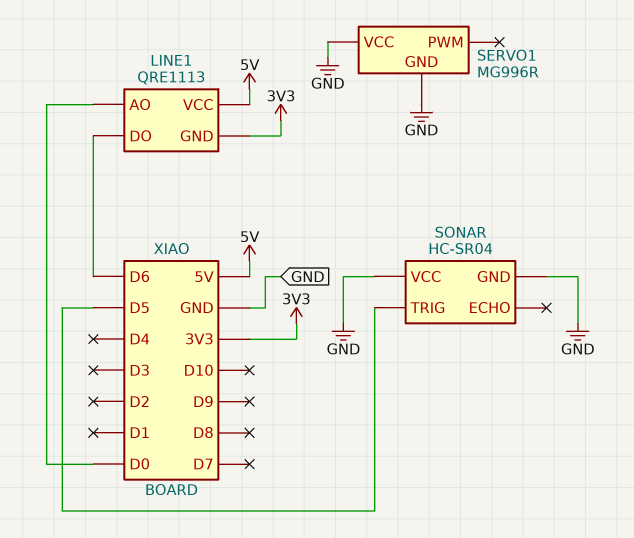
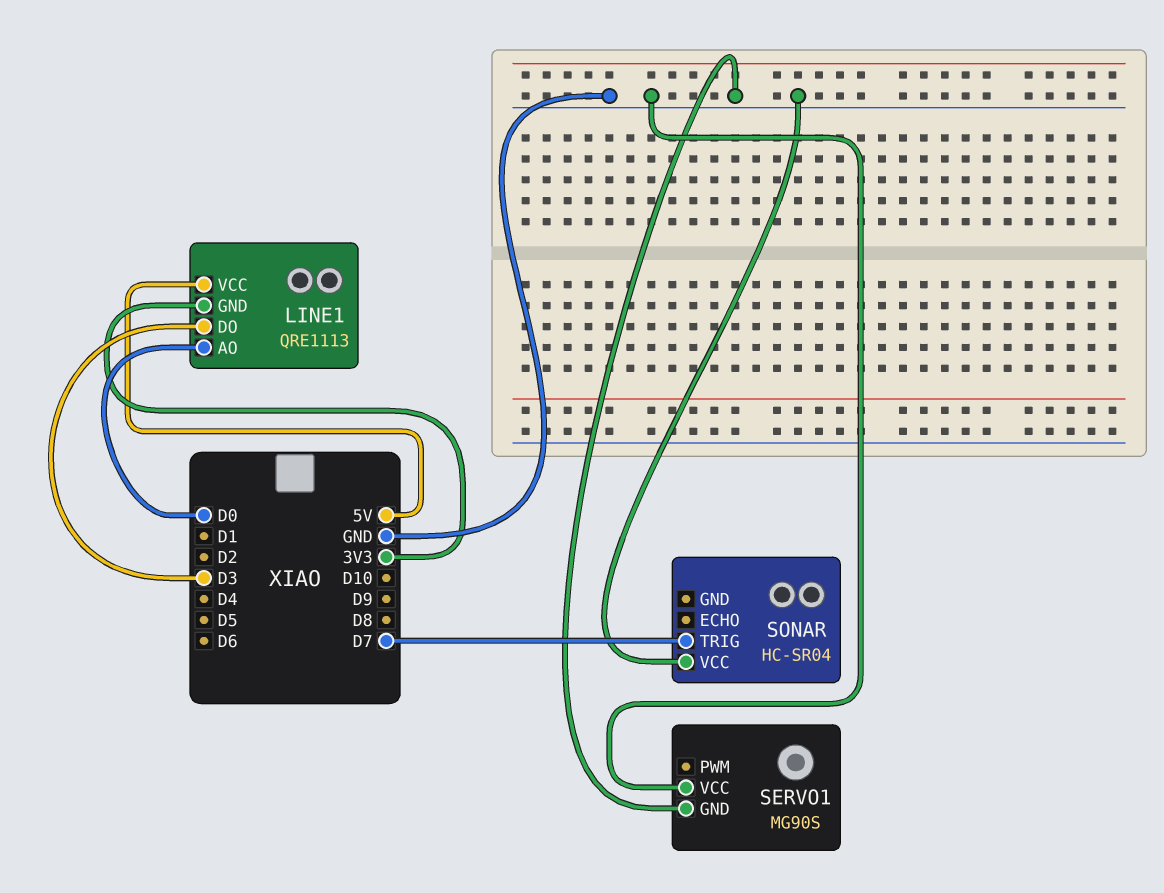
LINE1 pin DO: D6 -> D3
SERVO1: MG996R -> MG90S
SONAR pin GND: GND -> none
SONAR pin TRIG: D5 -> D7

